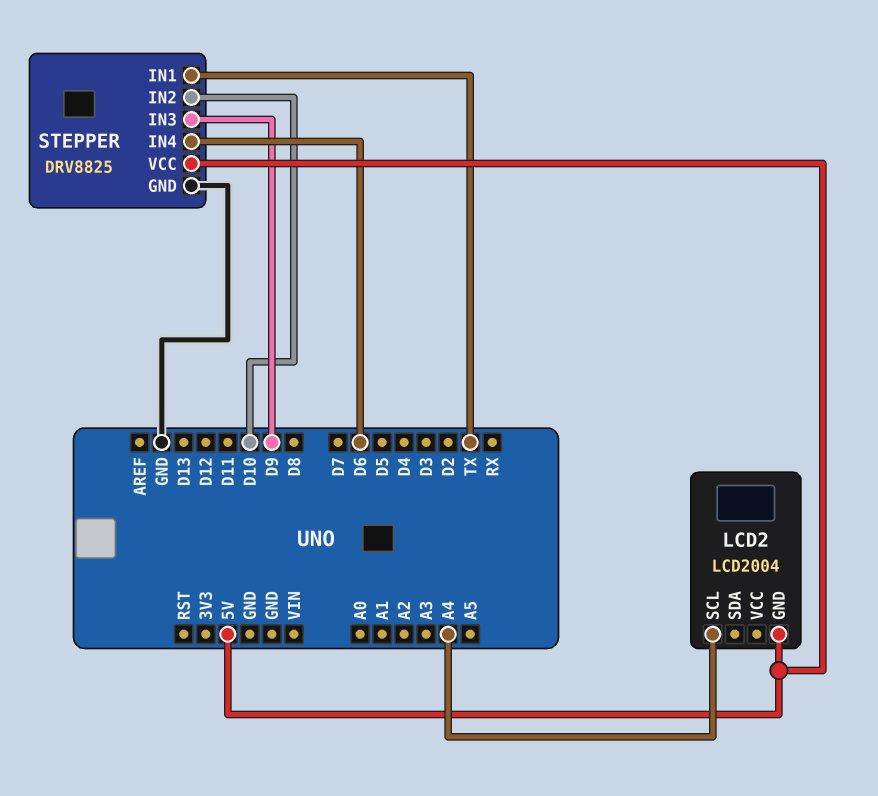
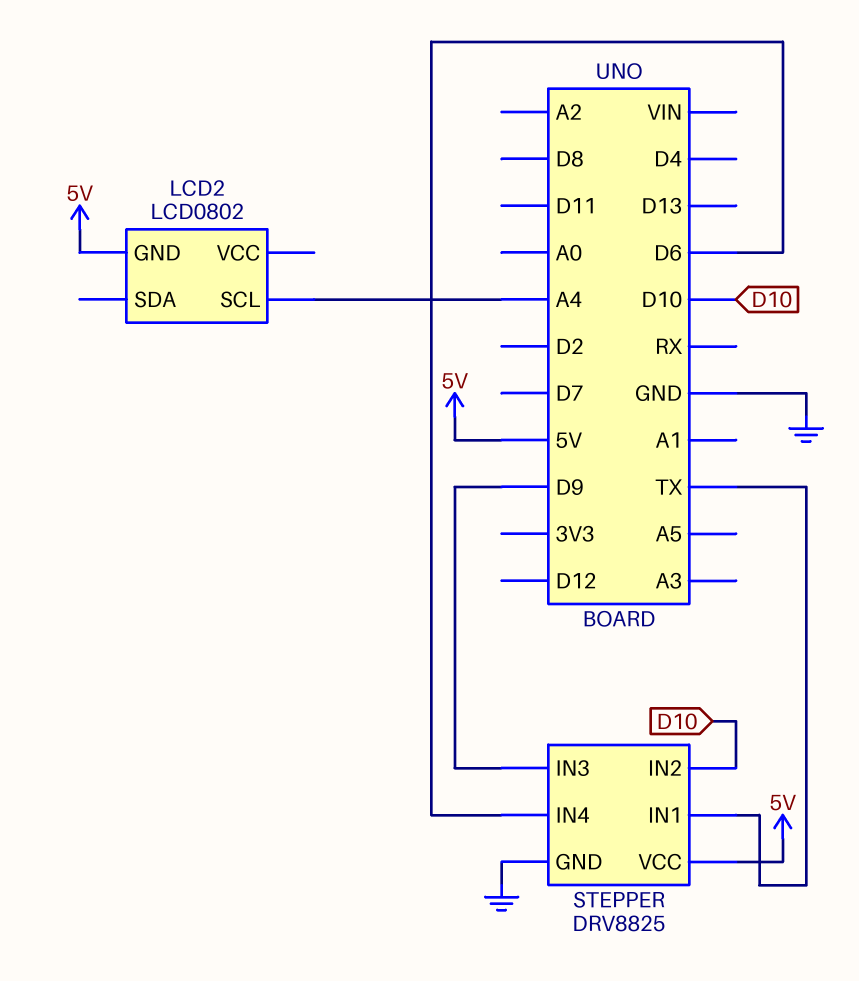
LCD2: LCD2004 -> LCD0802

